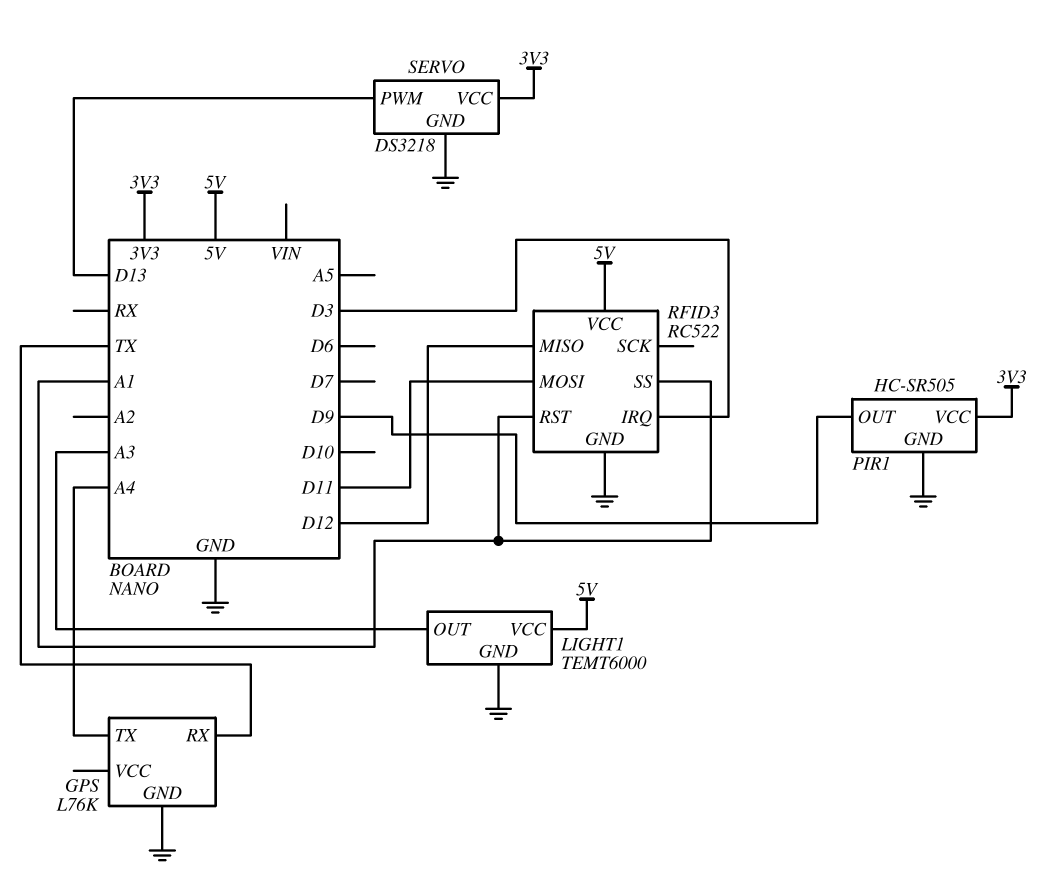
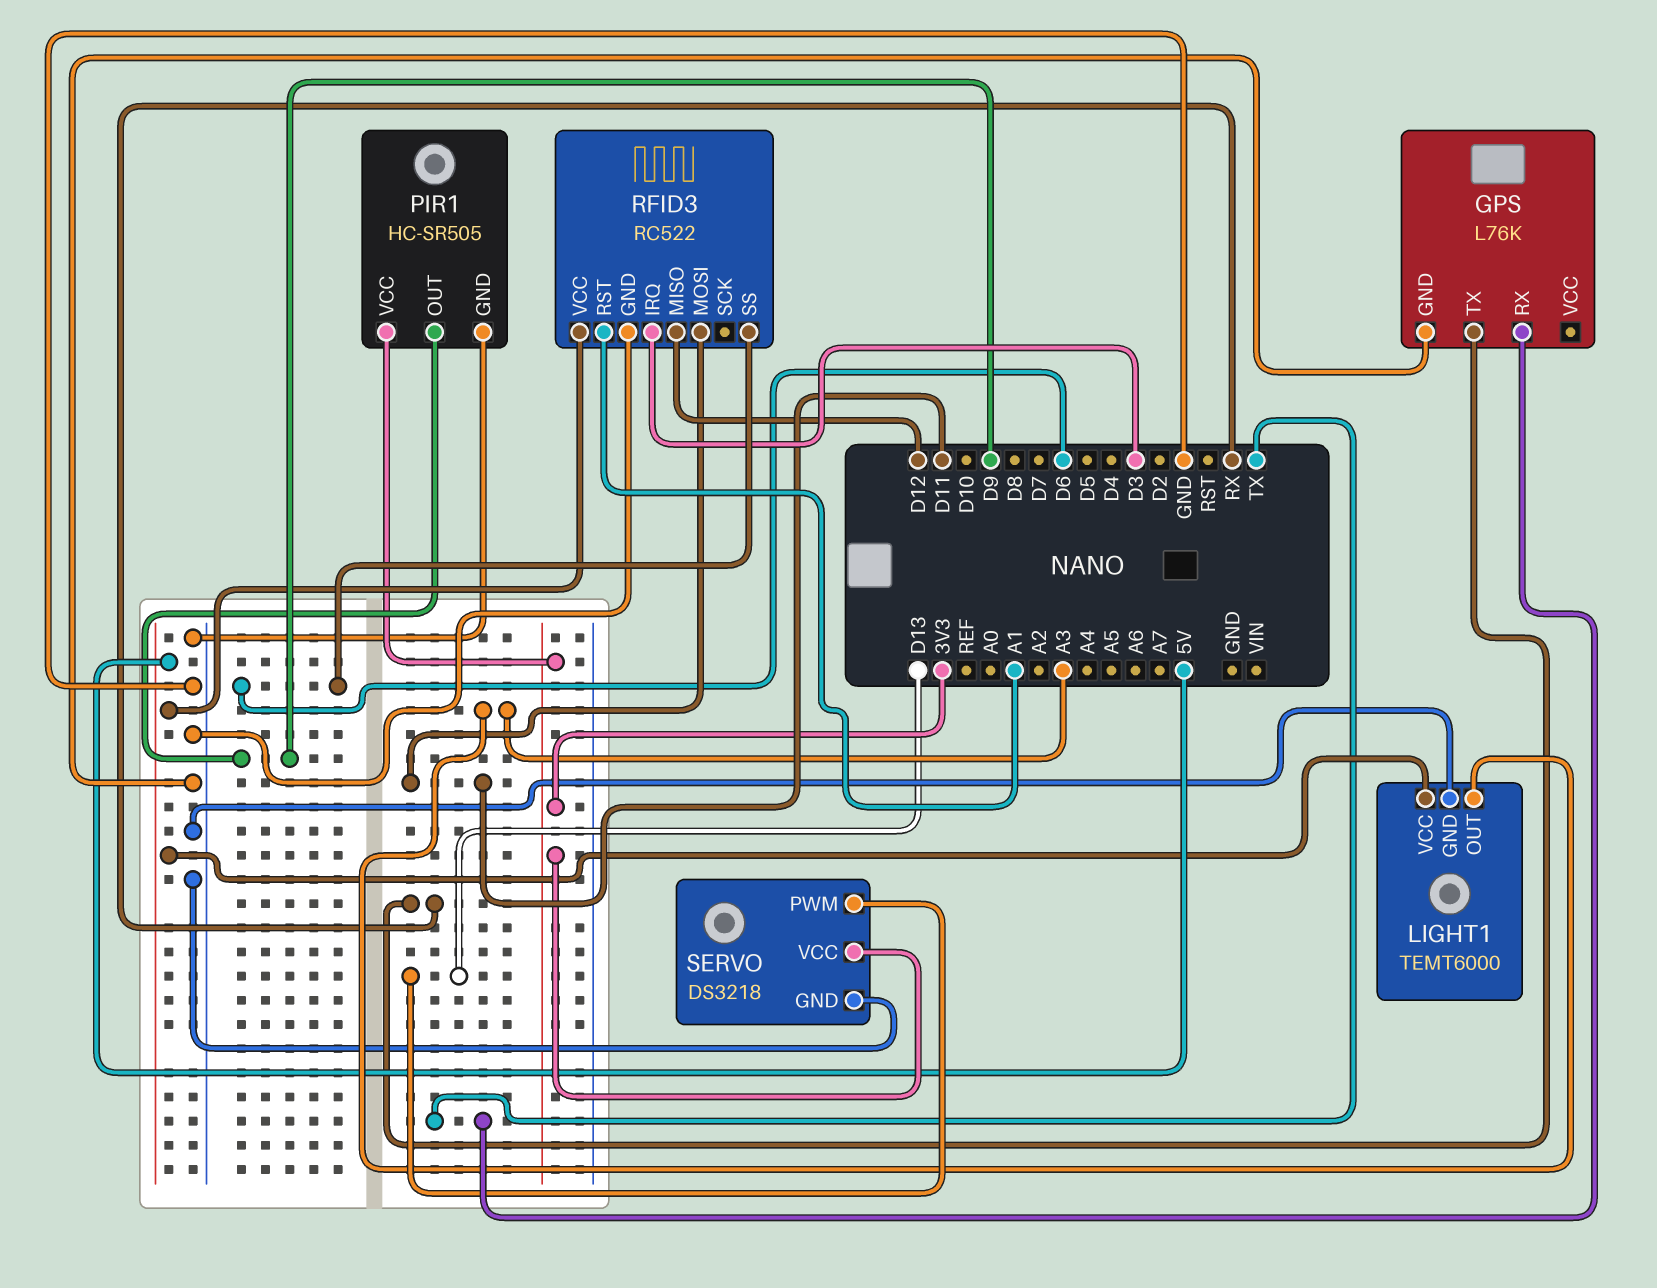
GPS pin TX: A4 -> RX
RFID3 pin SS: A1 -> D6

